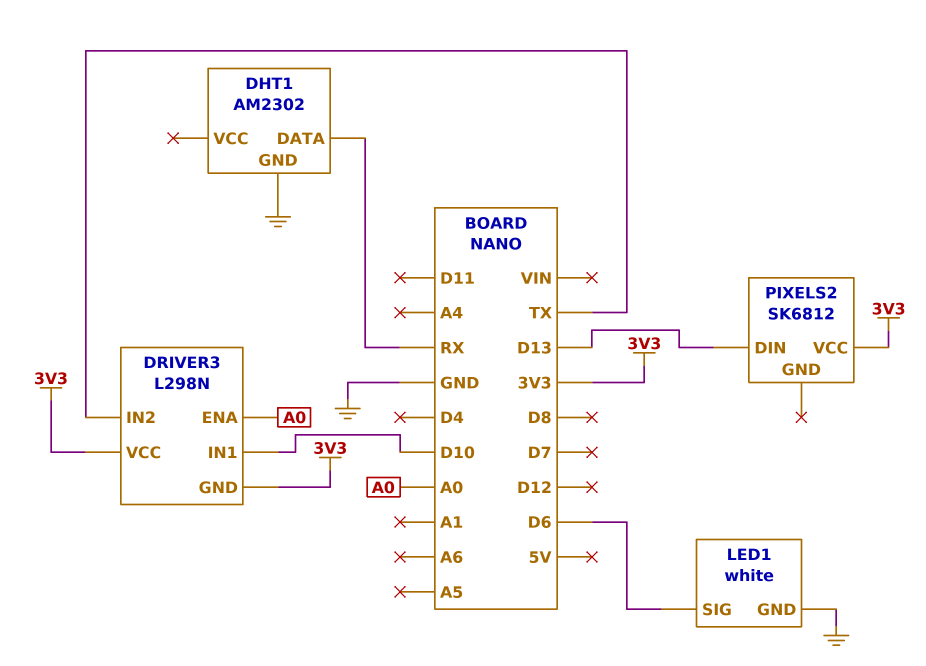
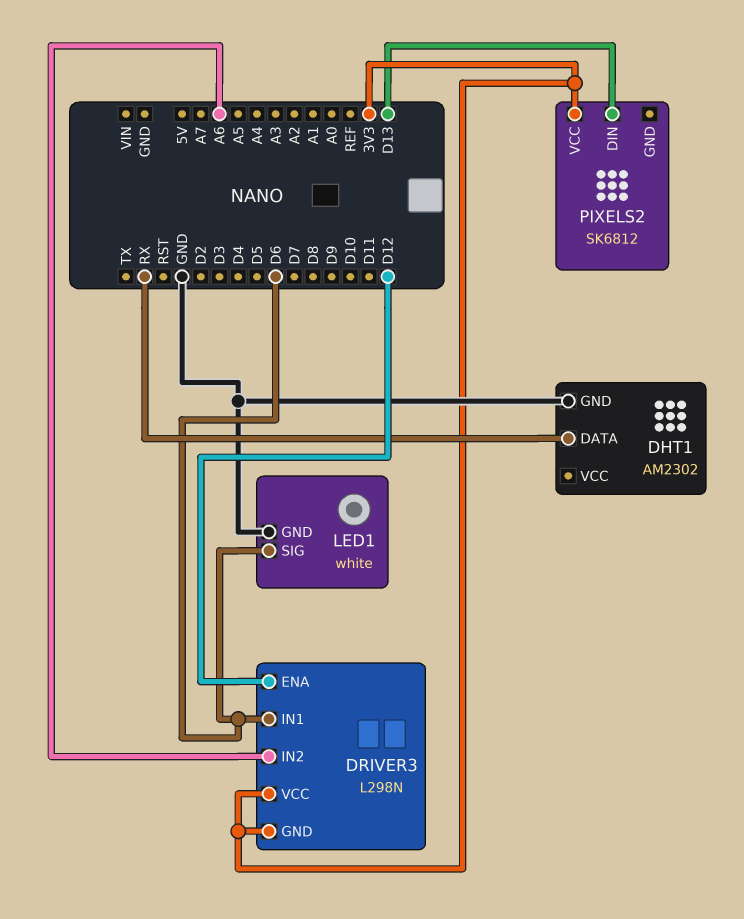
DRIVER3 pin ENA: A0 -> D12
DRIVER3 pin IN1: D10 -> D6
DRIVER3 pin IN2: TX -> A6

